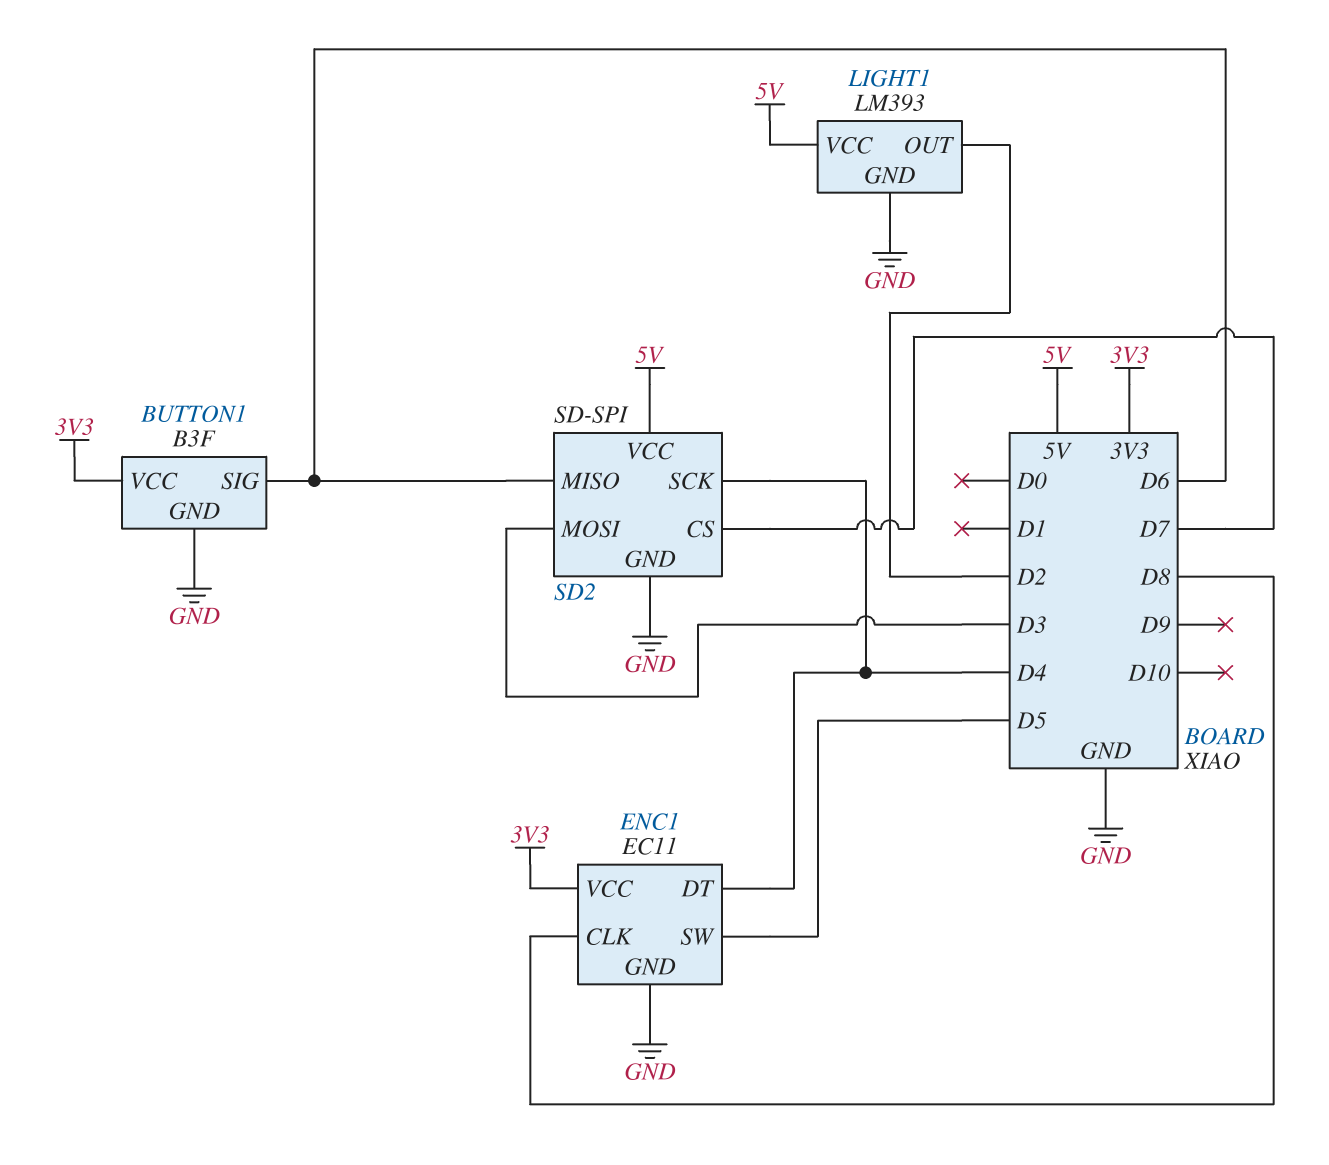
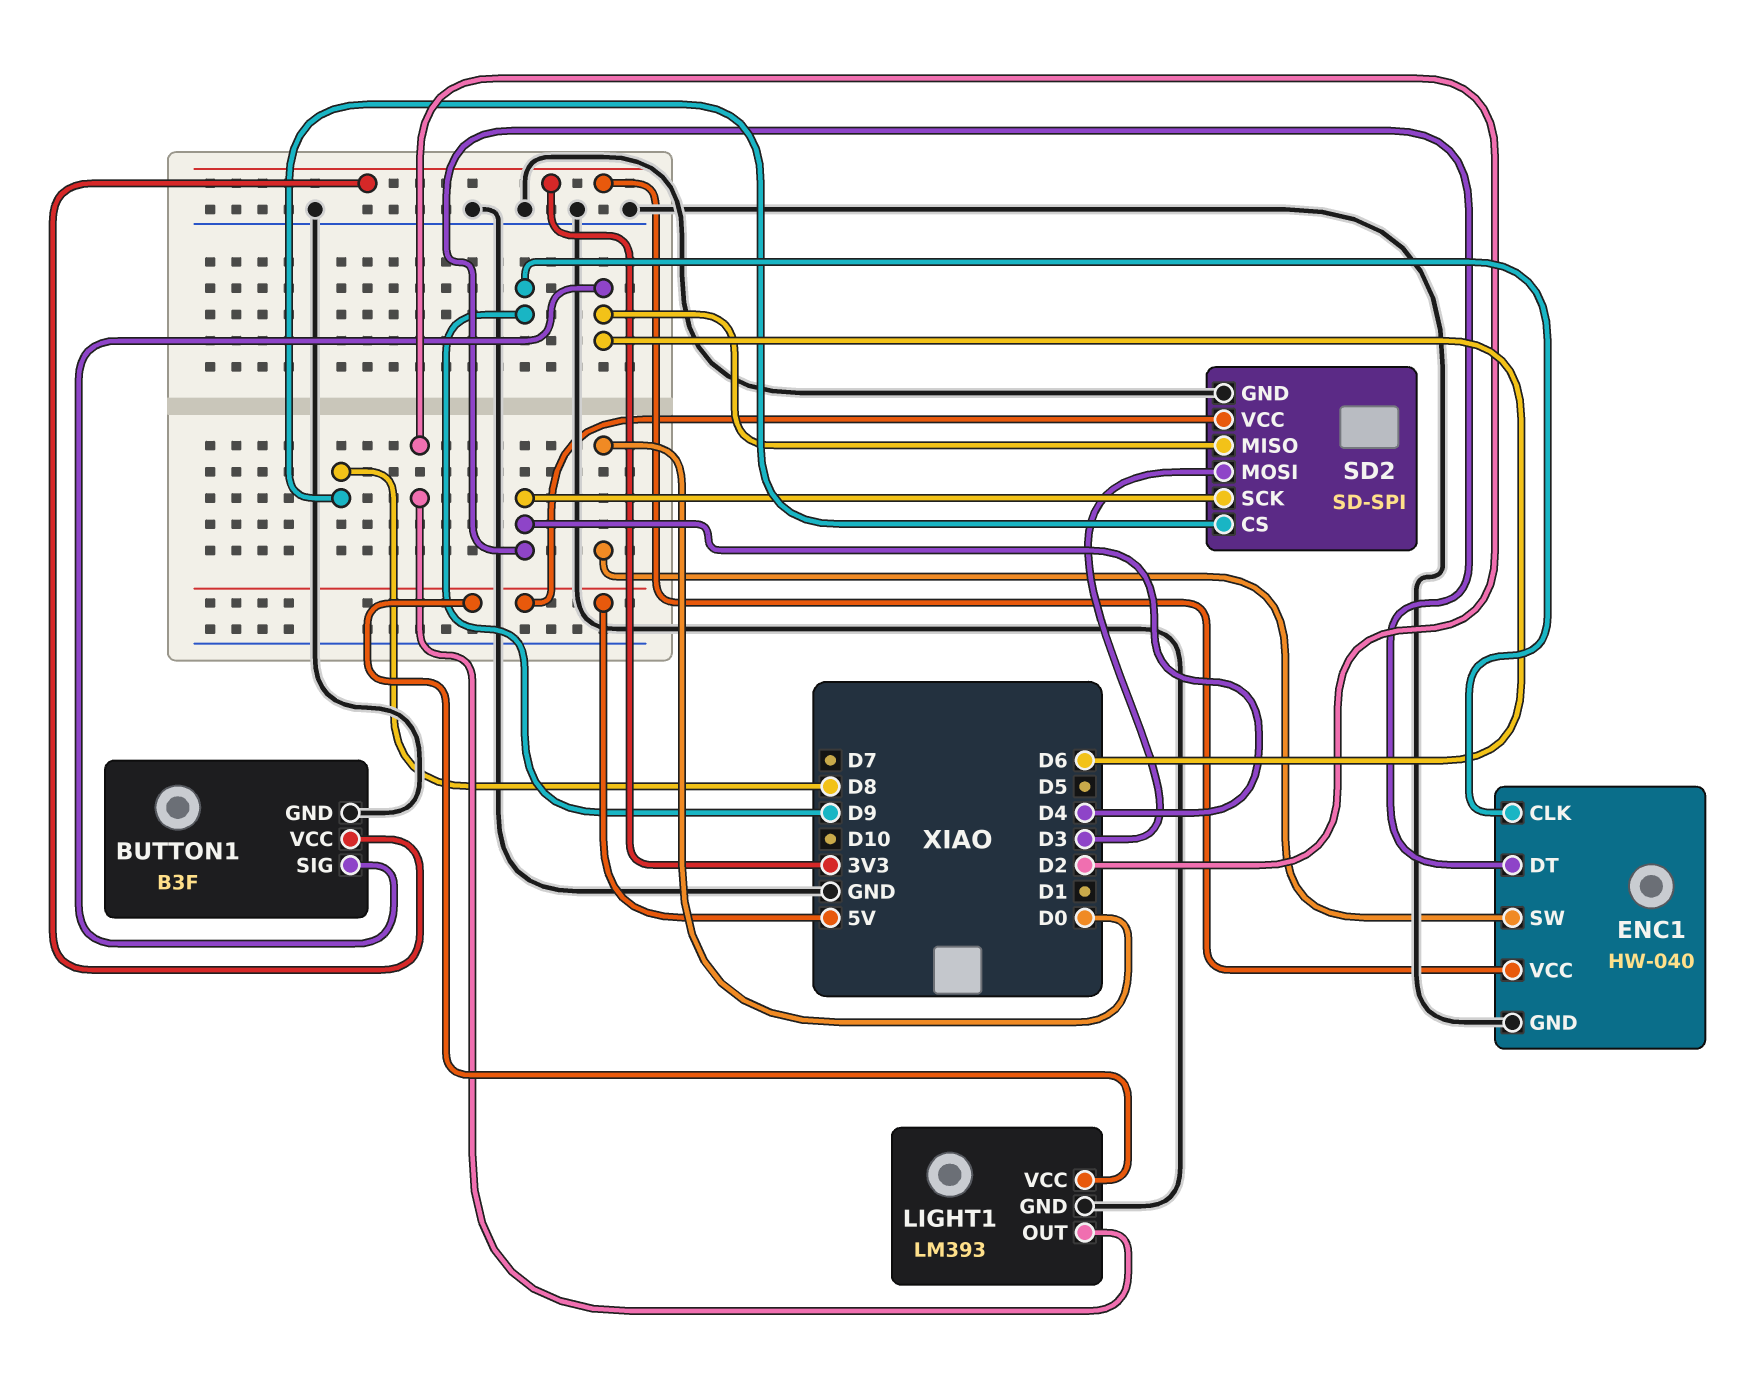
ENC1: EC11 -> HW-040
ENC1 pin CLK: D8 -> D9
ENC1 pin SW: D5 -> D0
SD2 pin CS: D7 -> D8

